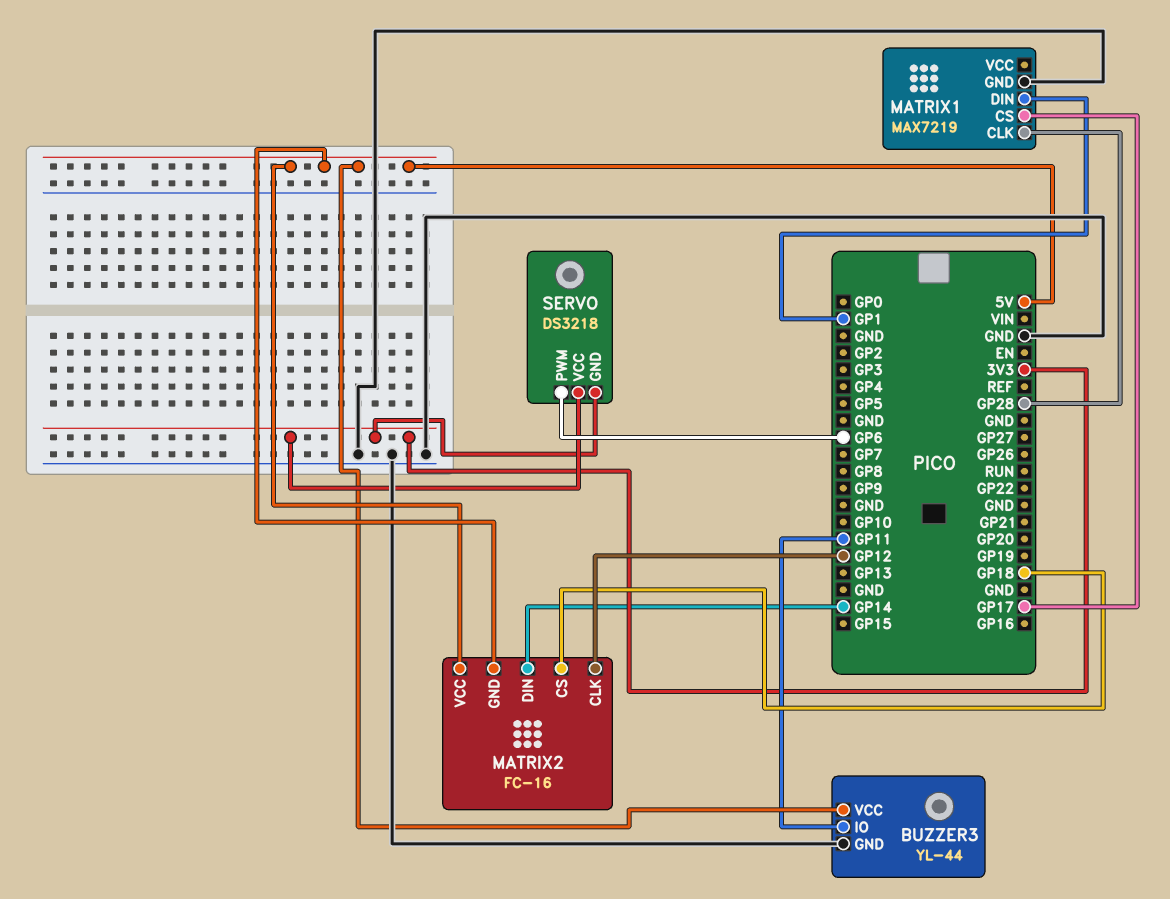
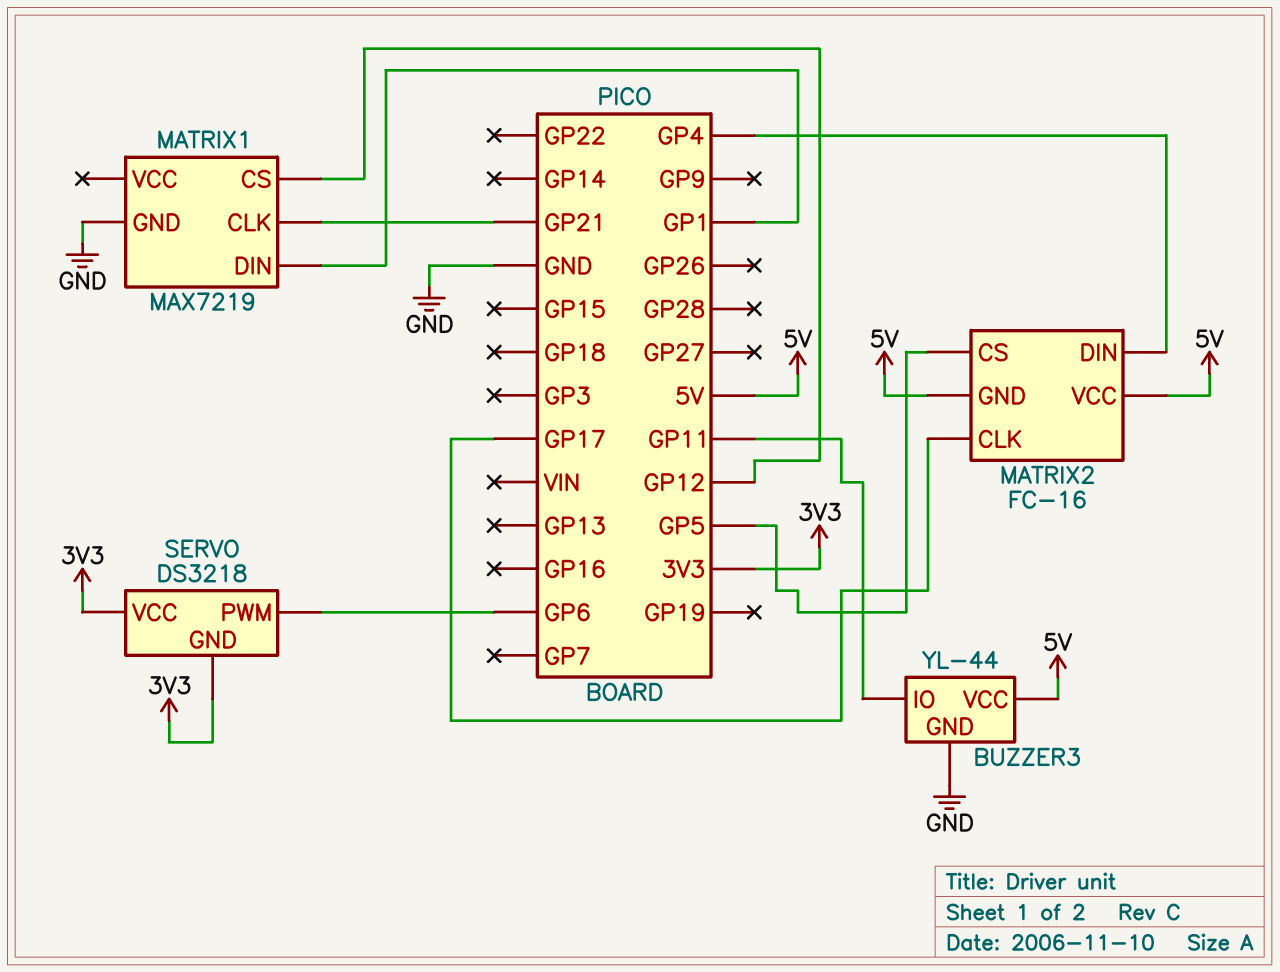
MATRIX1 pin CLK: GP28 -> GP21
MATRIX1 pin CS: GP17 -> GP12
MATRIX2 pin CLK: GP12 -> GP17
MATRIX2 pin CS: GP18 -> GP5
MATRIX2 pin DIN: GP14 -> GP4

